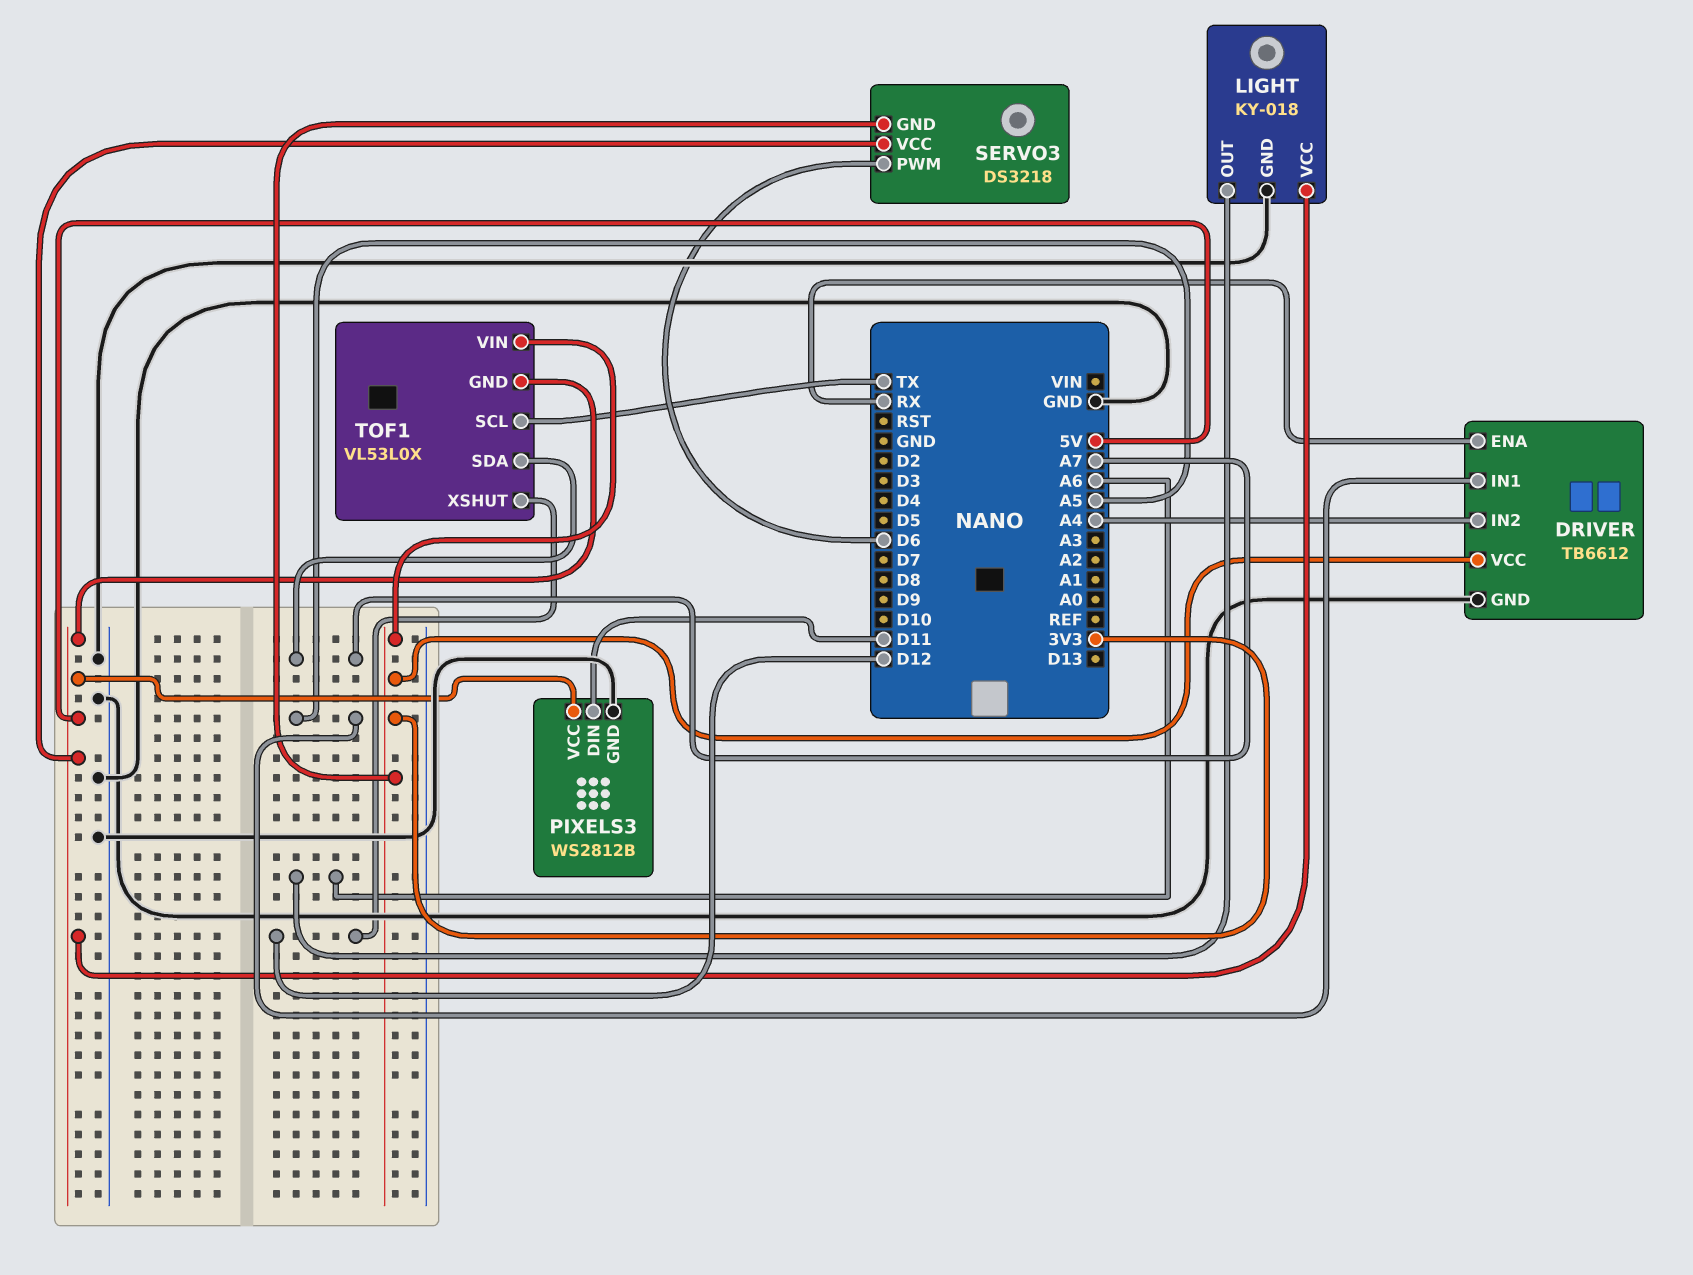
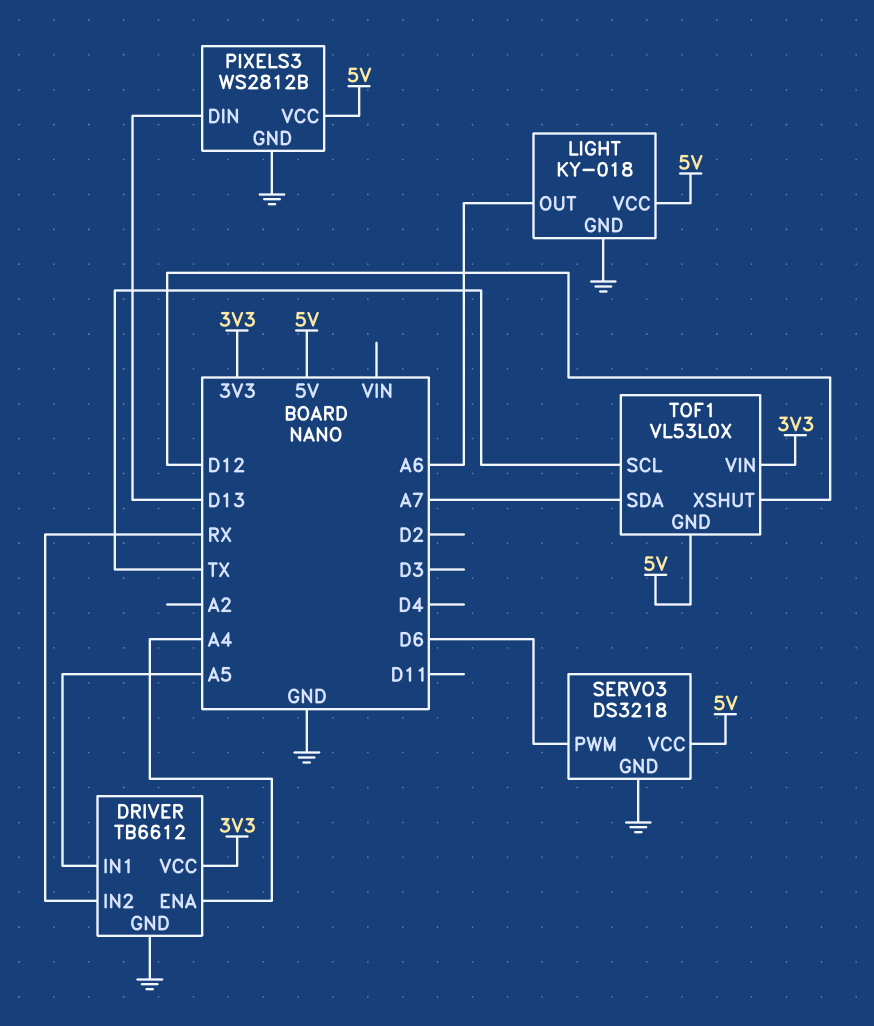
DRIVER pin ENA: RX -> A4
DRIVER pin IN2: A4 -> RX
PIXELS3 pin DIN: D11 -> D13
SERVO3 pin GND: 3V3 -> GND

